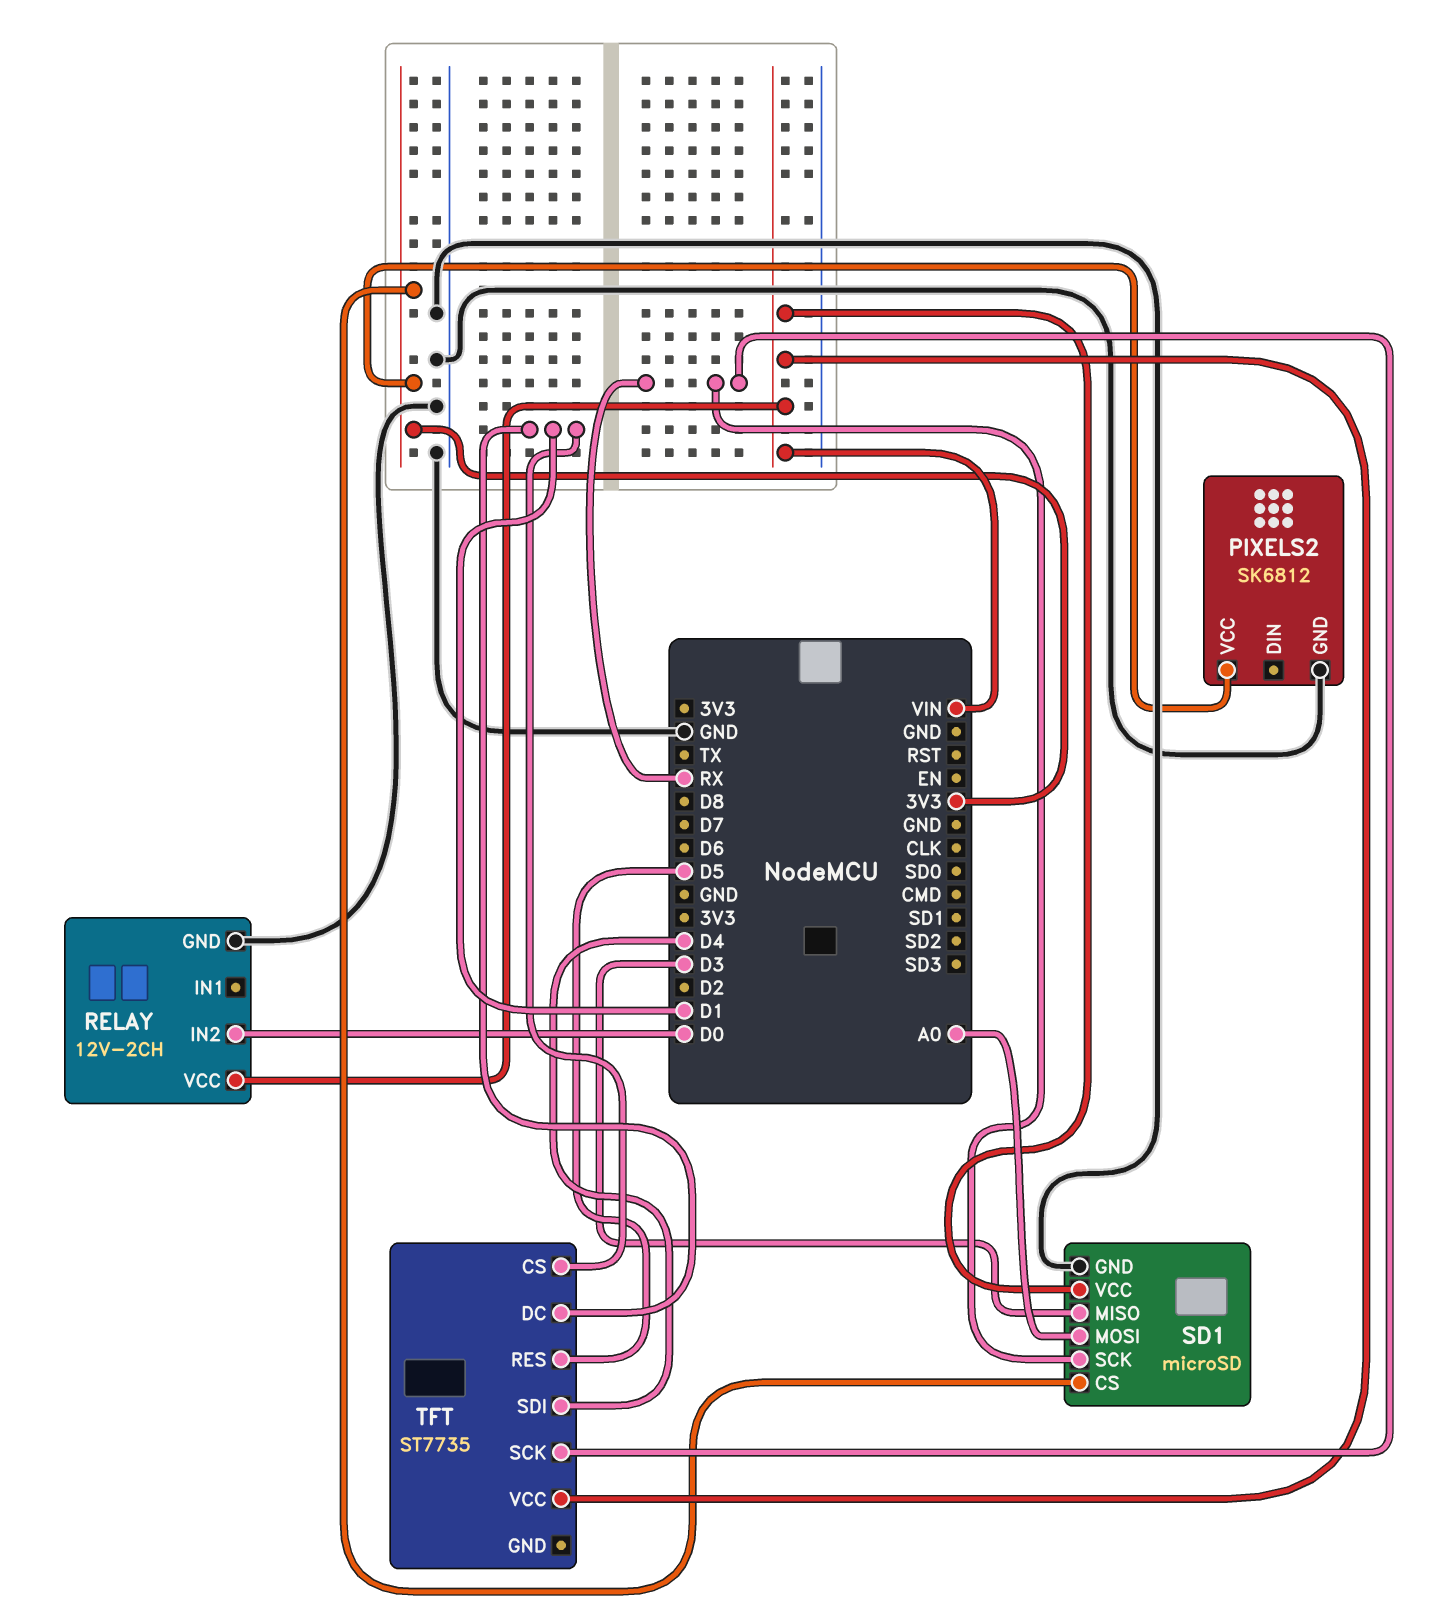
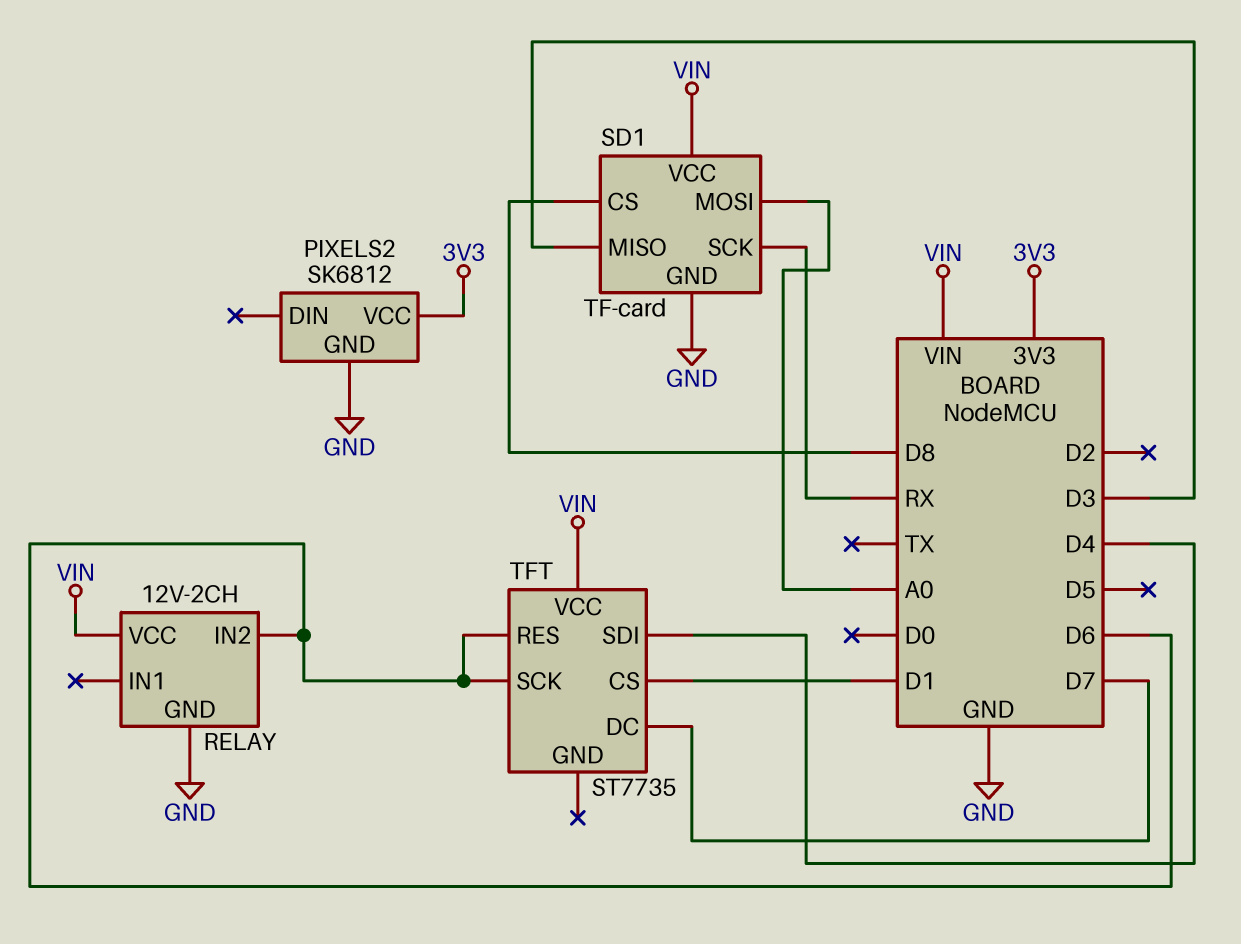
RELAY pin IN2: D0 -> D6
SD1: microSD -> TF-card
SD1 pin CS: 3V3 -> D8
TFT pin DC: D1 -> D7
TFT pin RES: D5 -> D6
TFT pin SCK: RX -> D6

